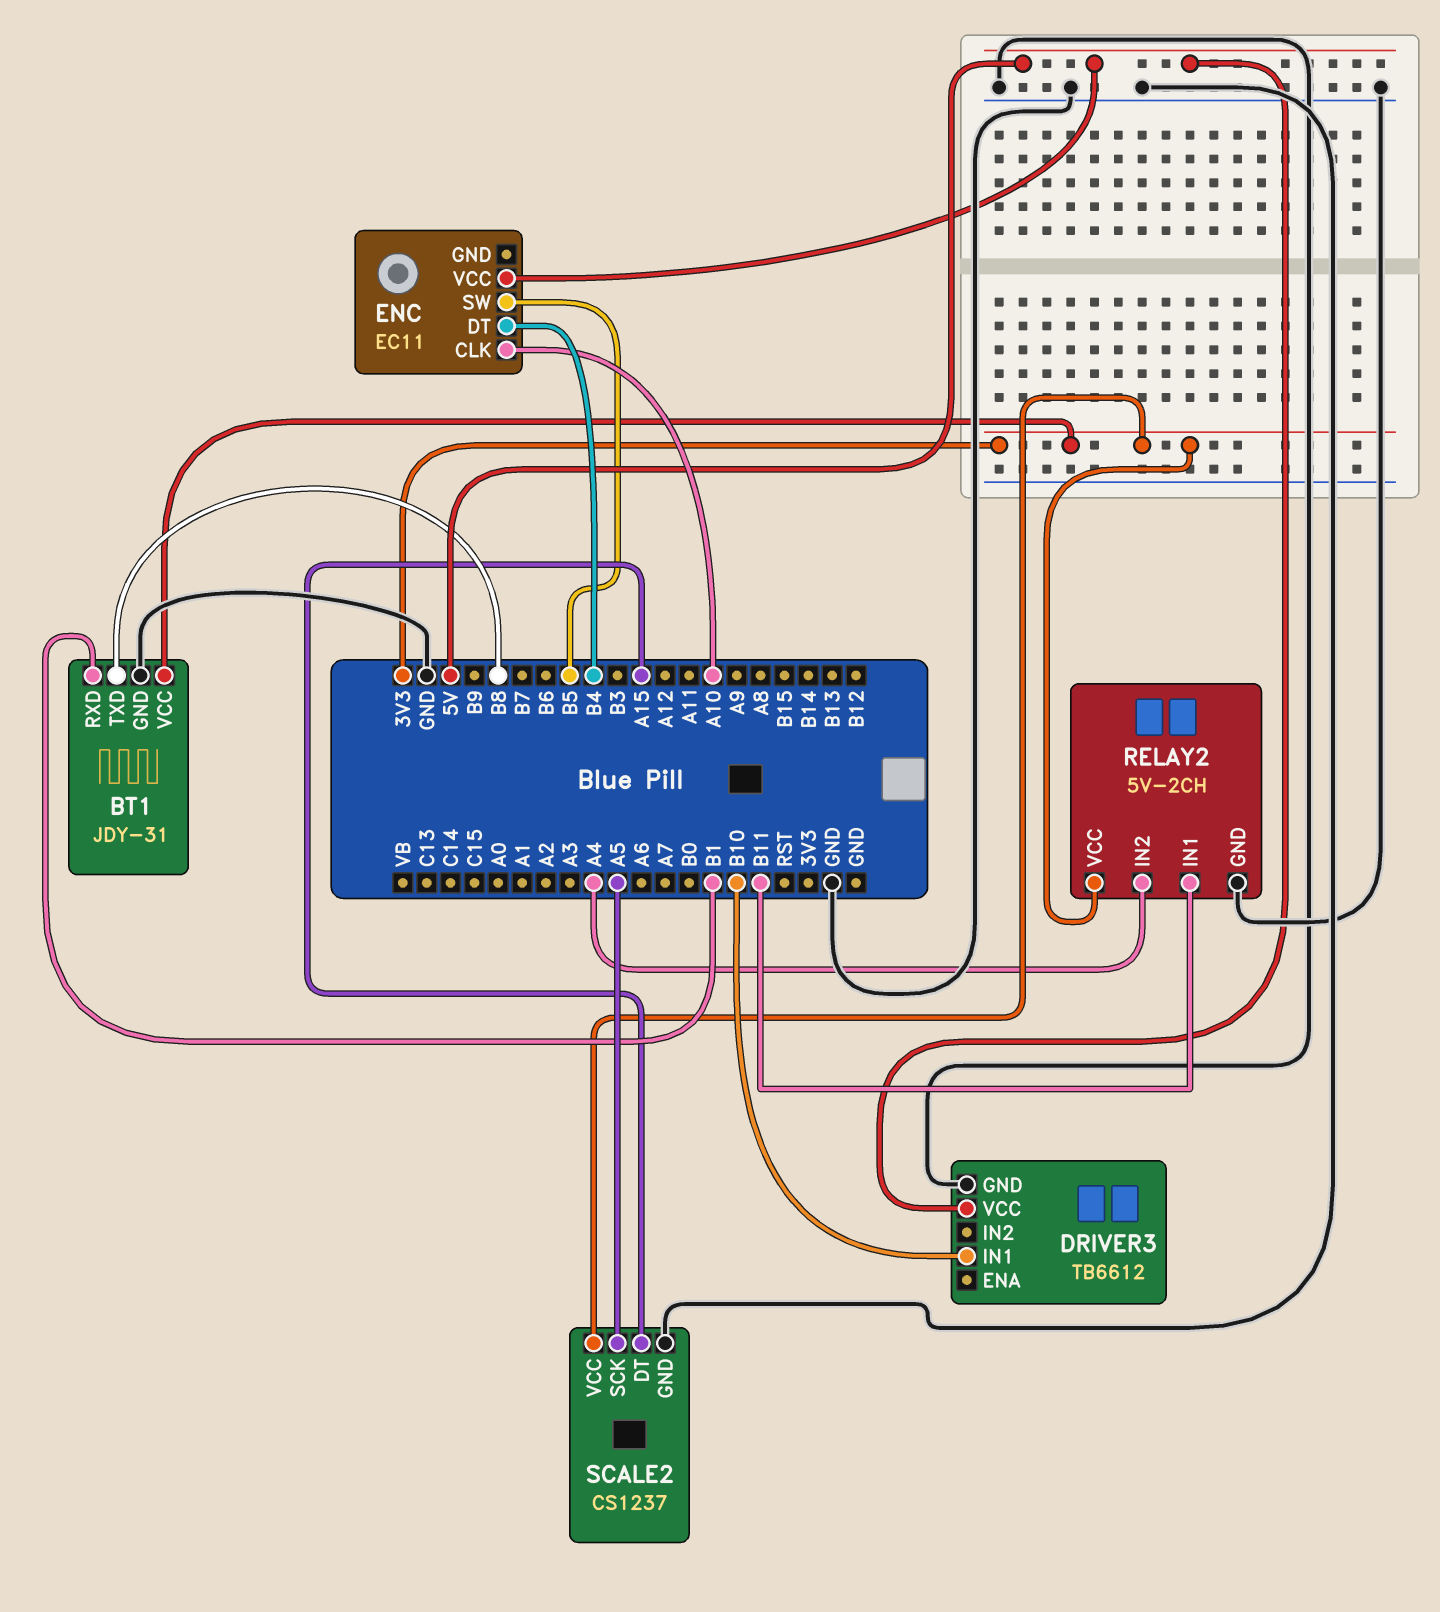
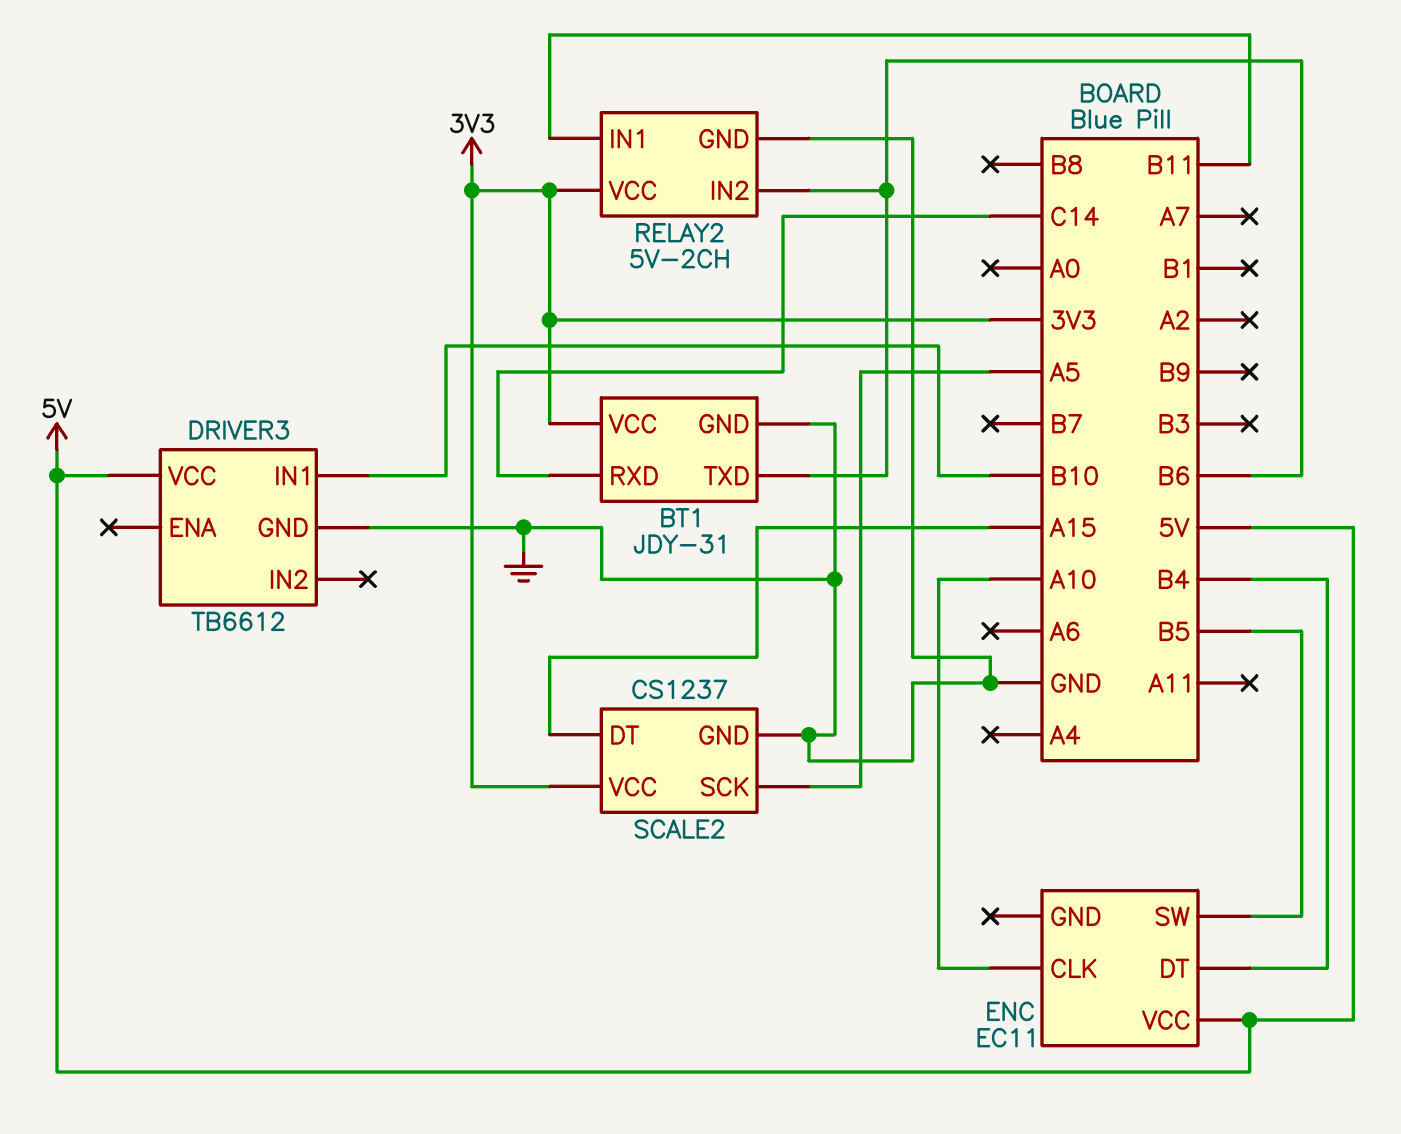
BT1 pin RXD: B1 -> C14
BT1 pin TXD: B8 -> B6
RELAY2 pin IN2: A4 -> B6

